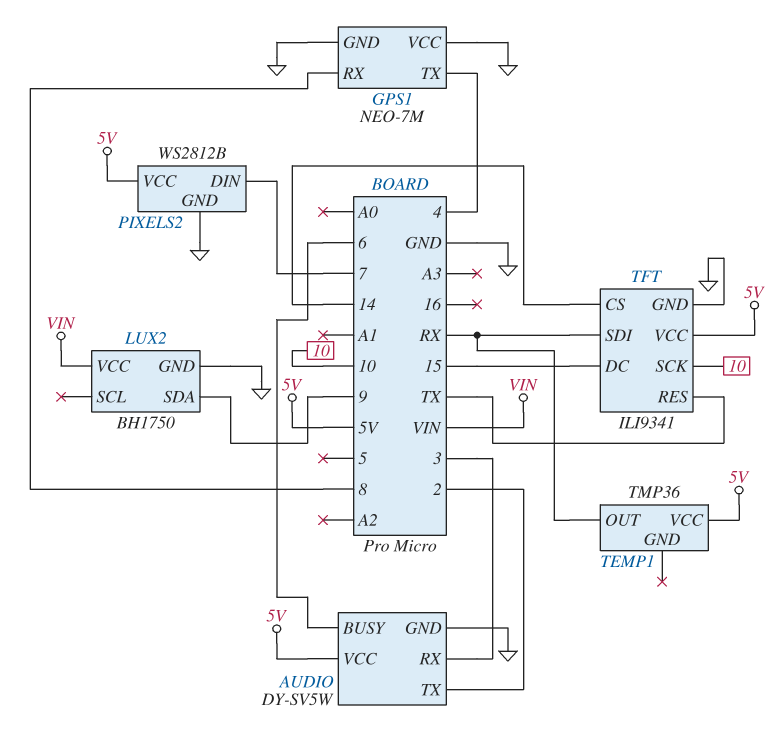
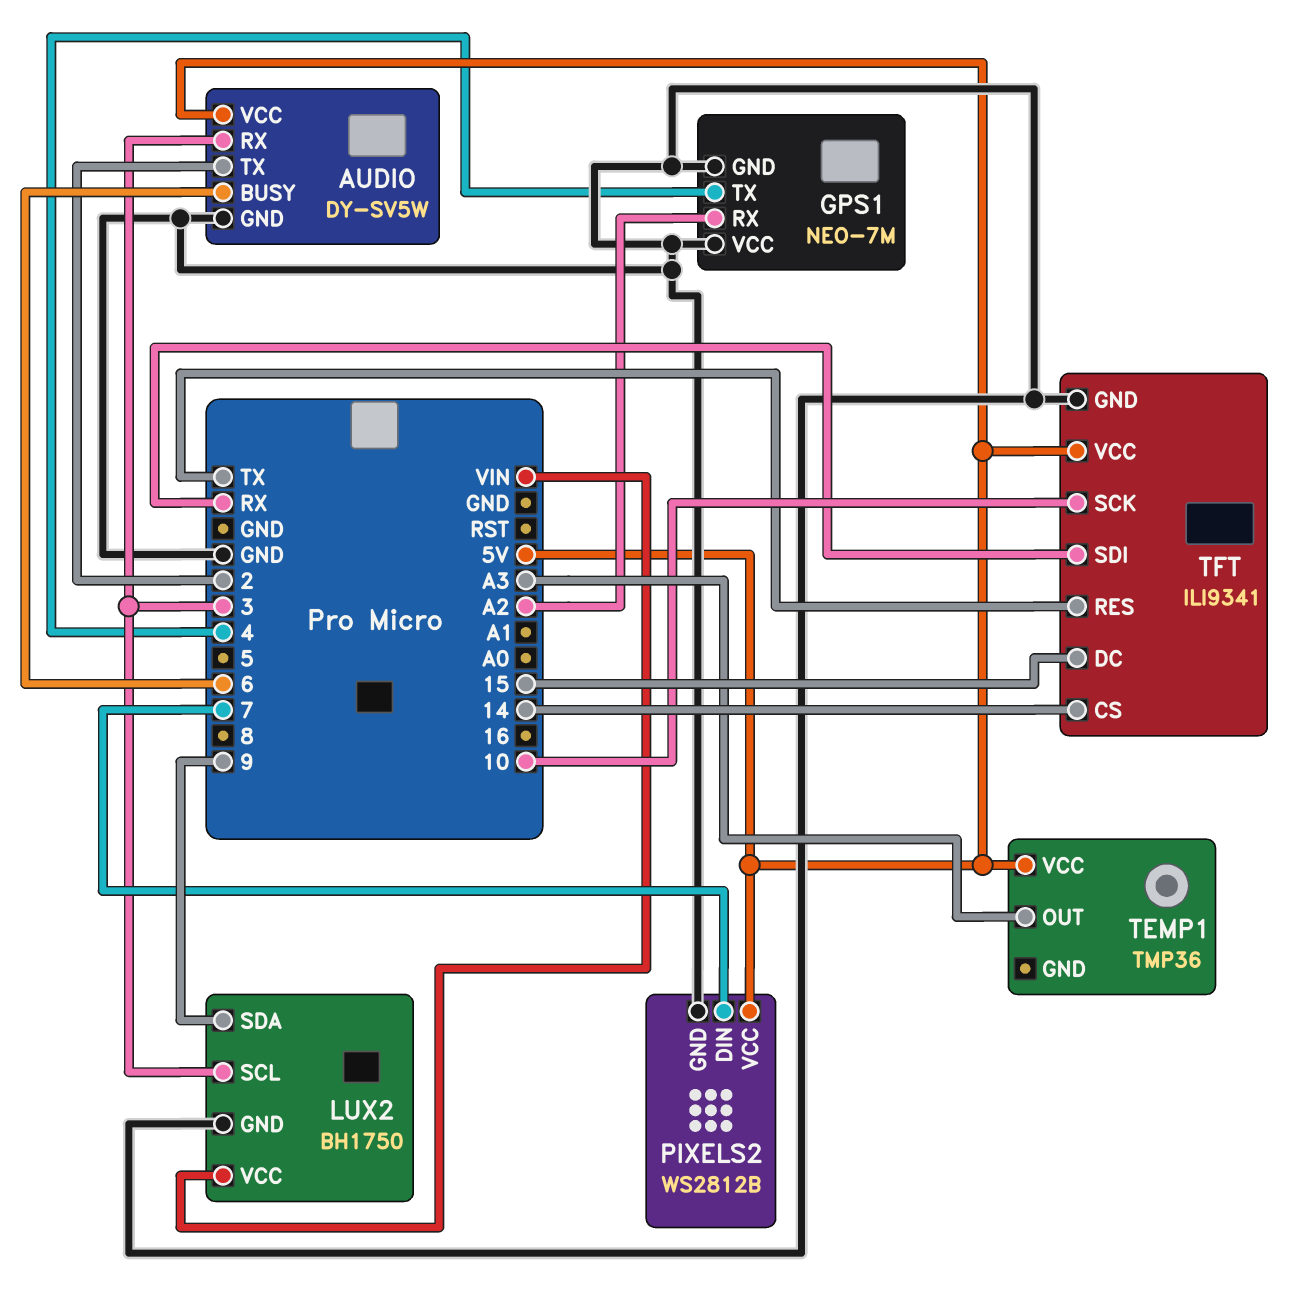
GPS1 pin RX: 8 -> A2
LUX2 pin SCL: none -> 3
TEMP1 pin OUT: RX -> A3

